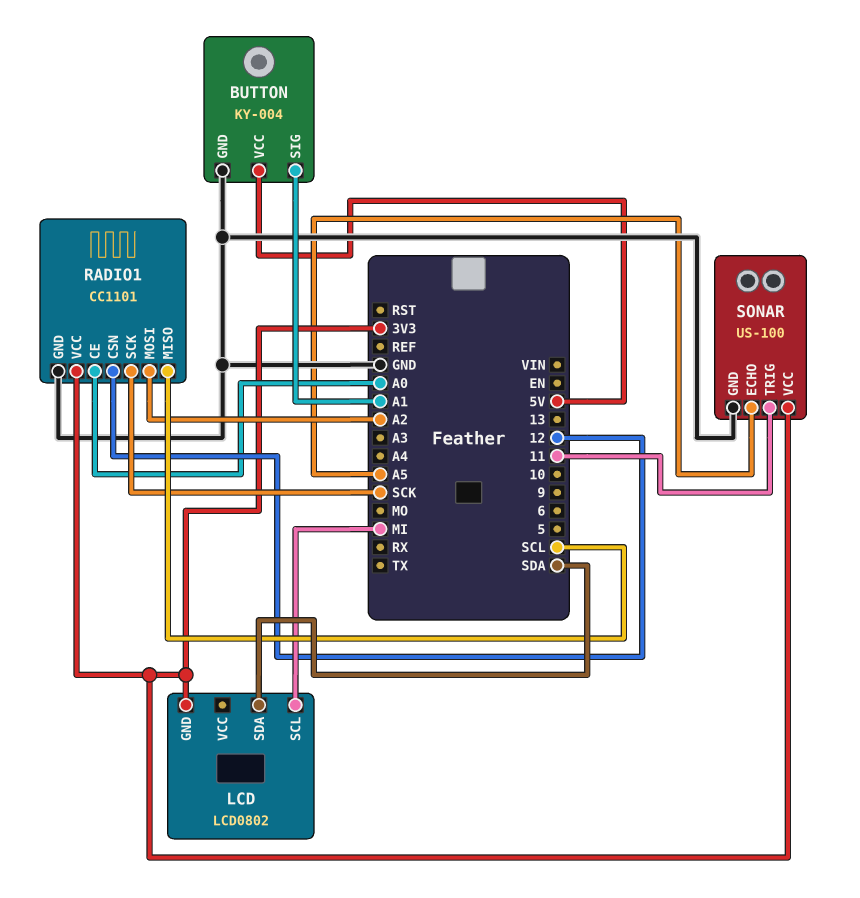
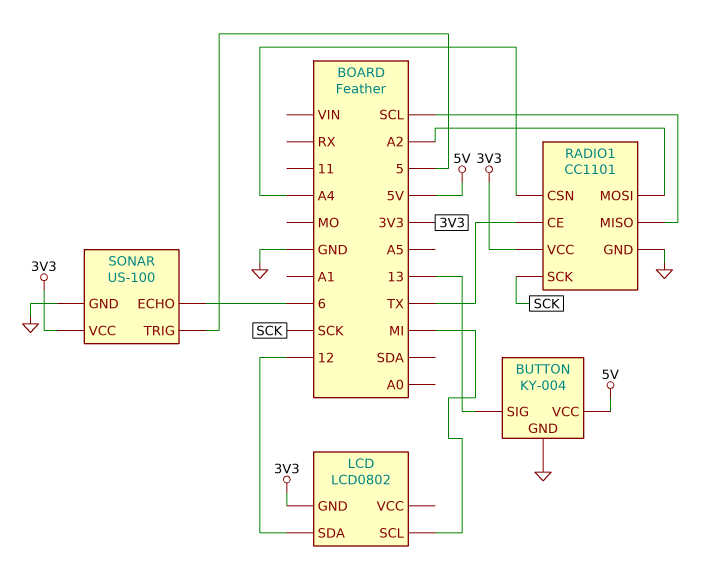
BUTTON pin SIG: A1 -> 13
LCD pin SDA: SDA -> 12
RADIO1 pin CE: A0 -> TX
RADIO1 pin CSN: 12 -> A4
SONAR pin ECHO: A5 -> 6
SONAR pin TRIG: 11 -> 5

